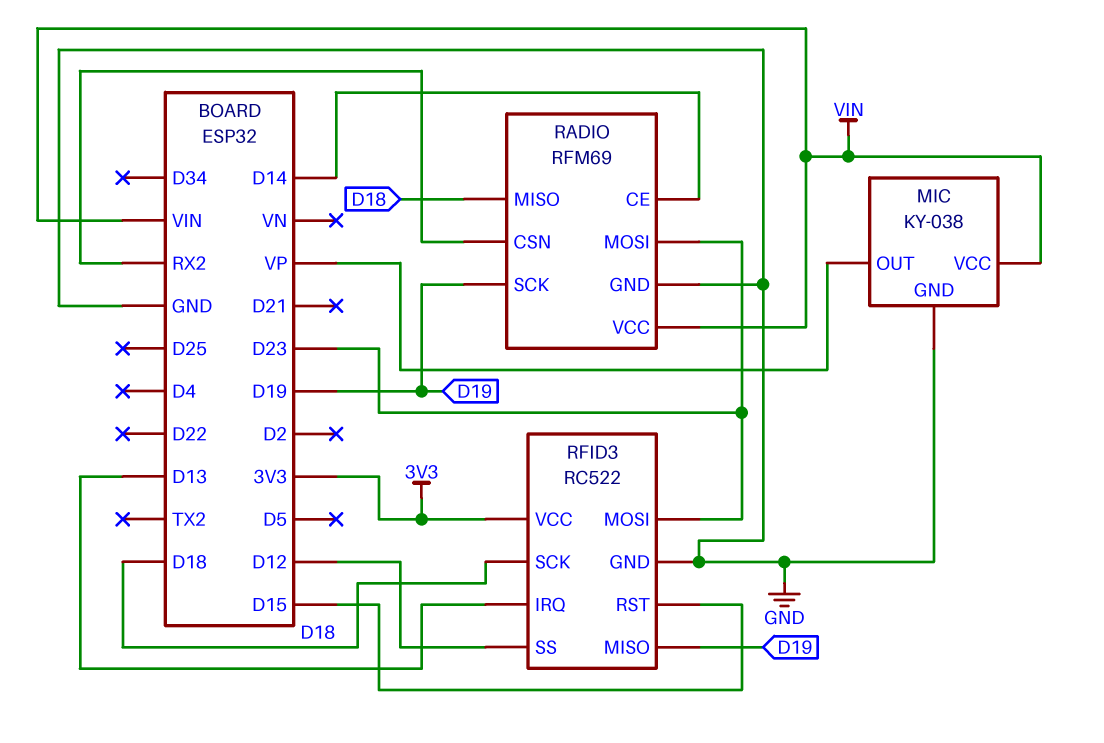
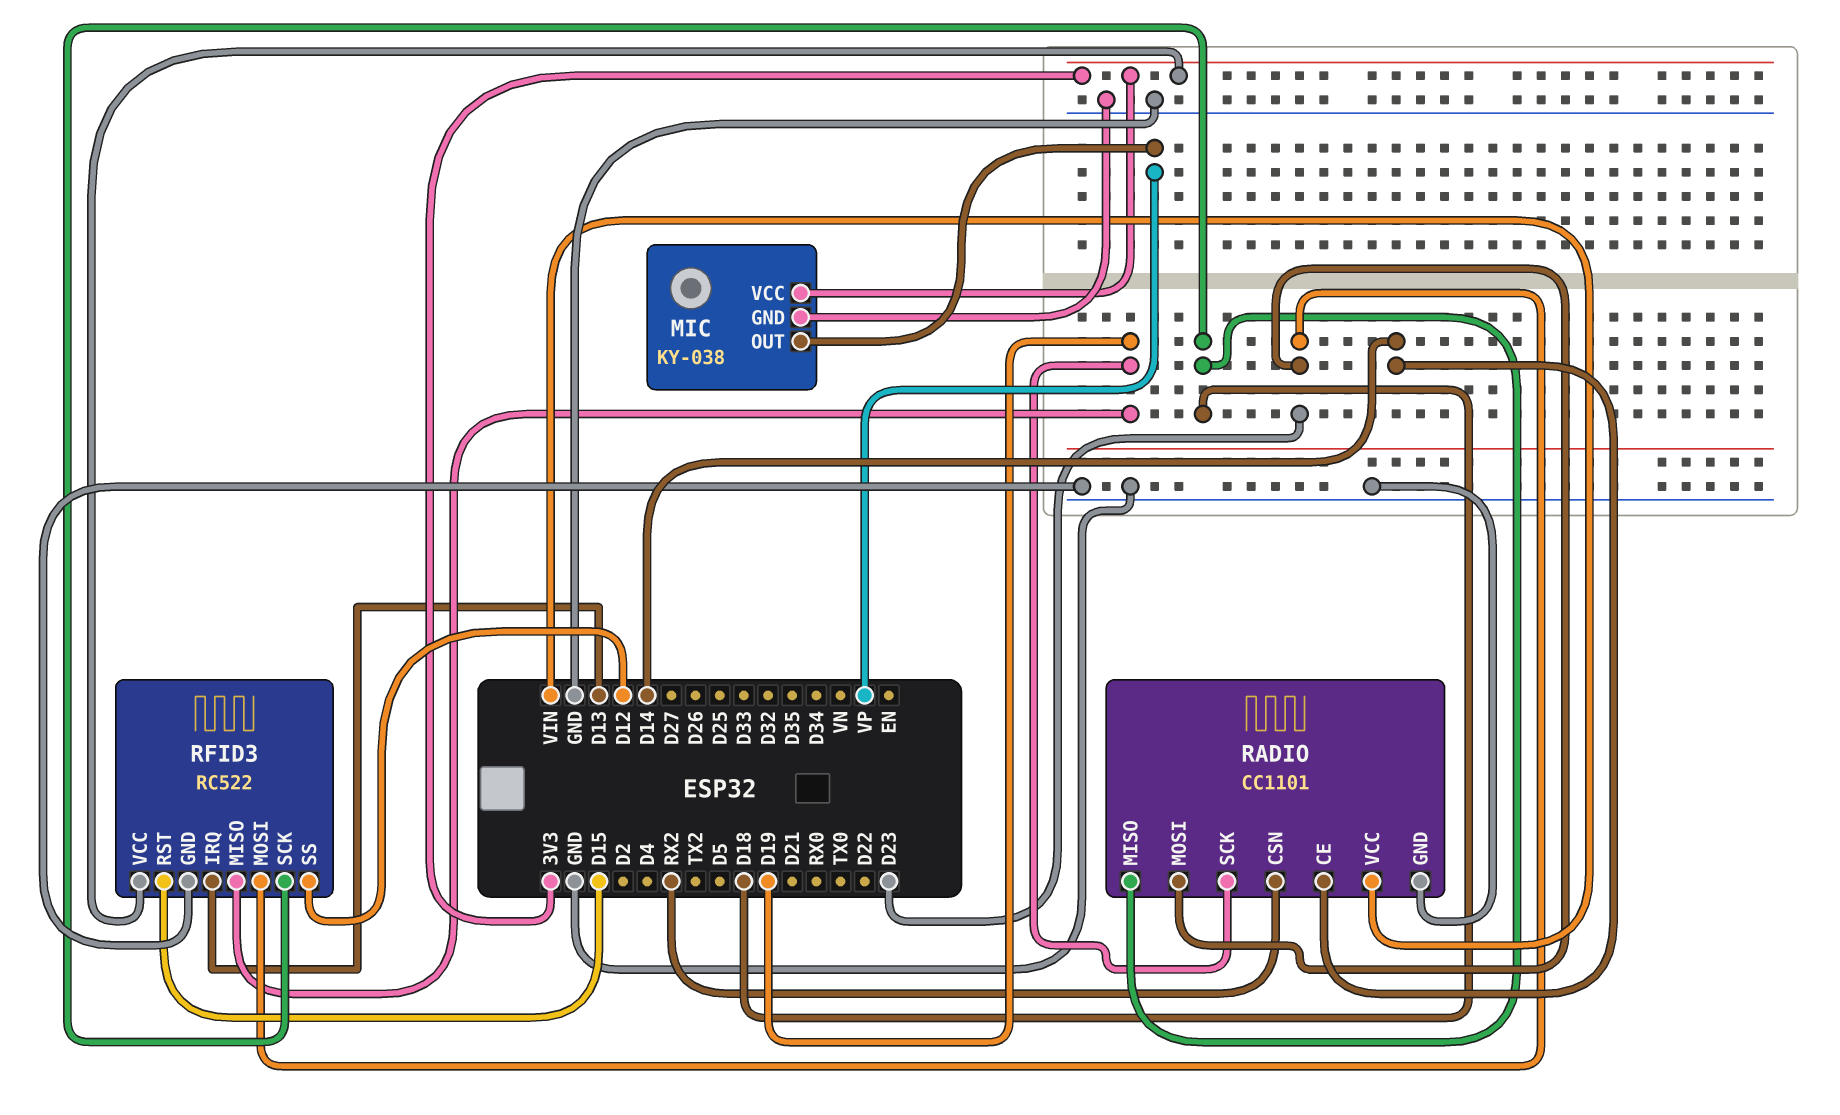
MIC pin VCC: VIN -> 3V3
RADIO: RFM69 -> CC1101

